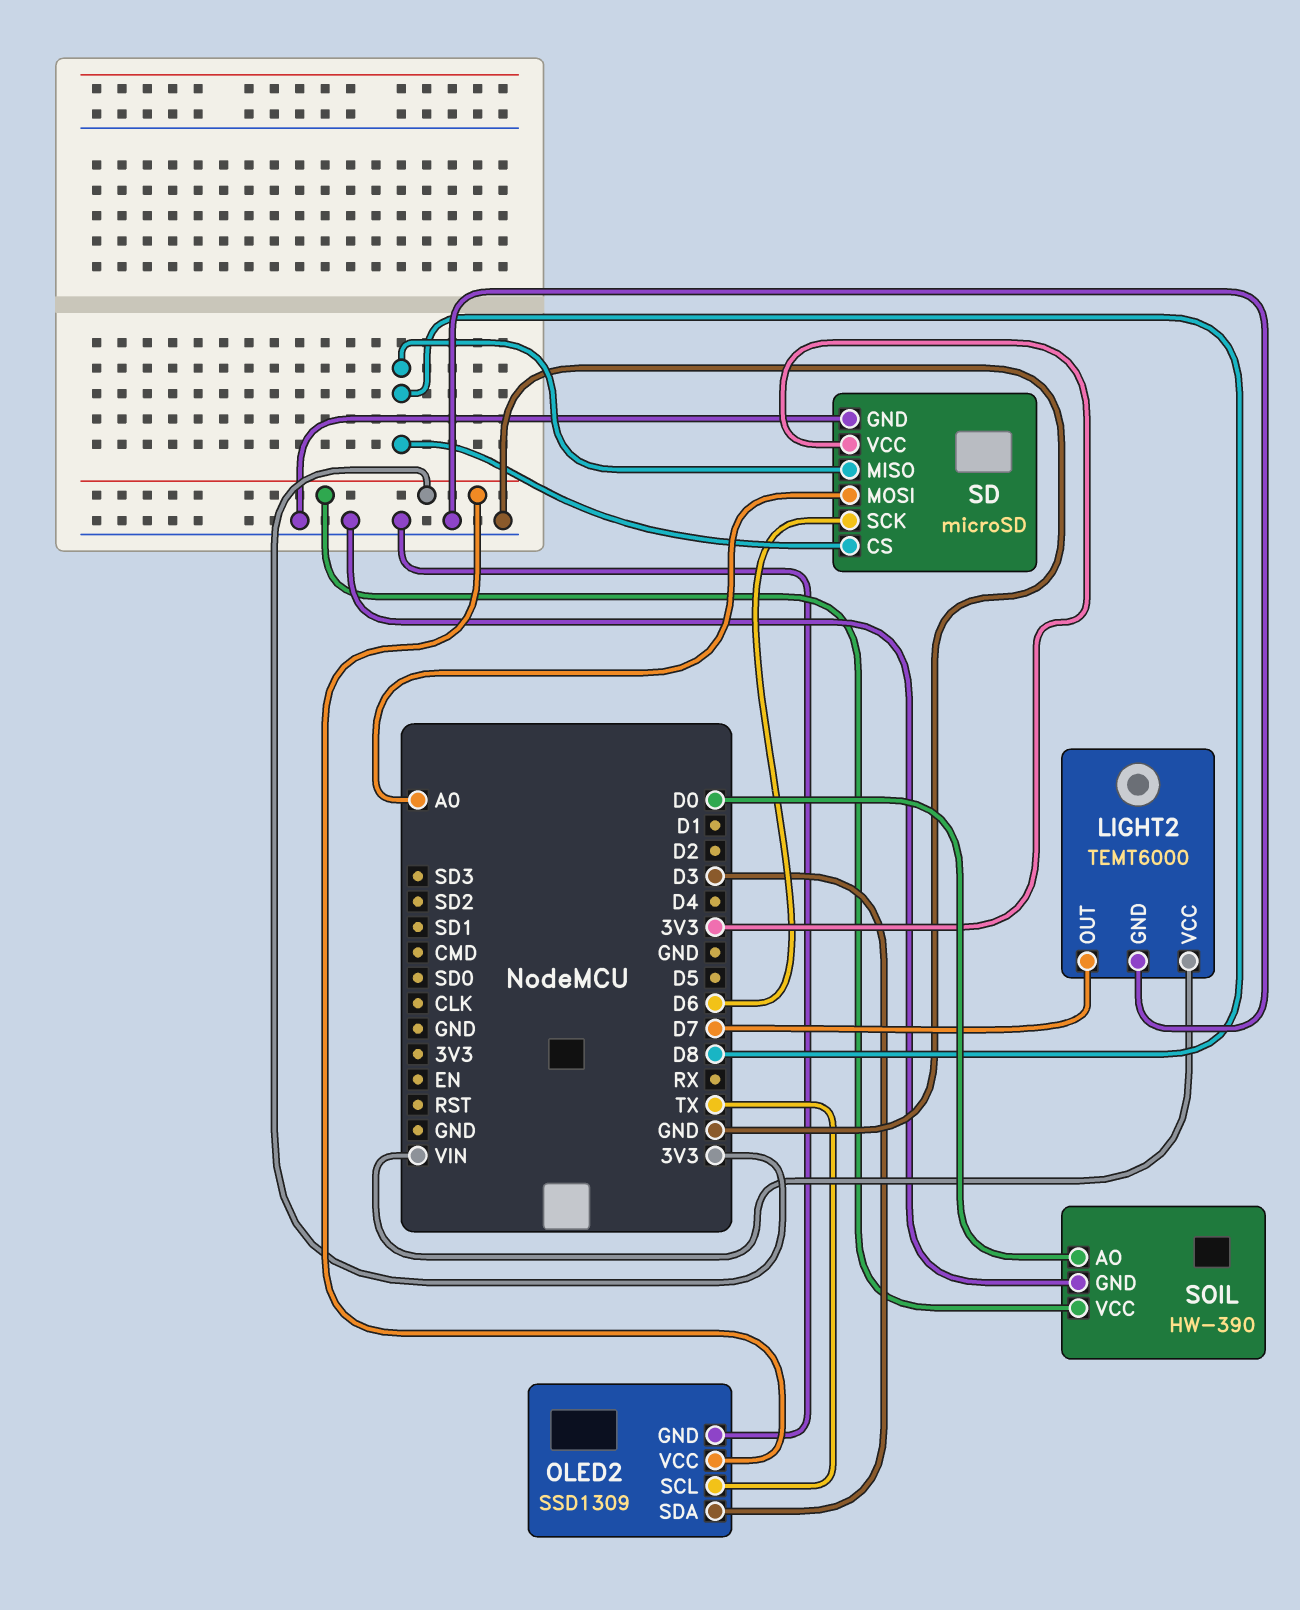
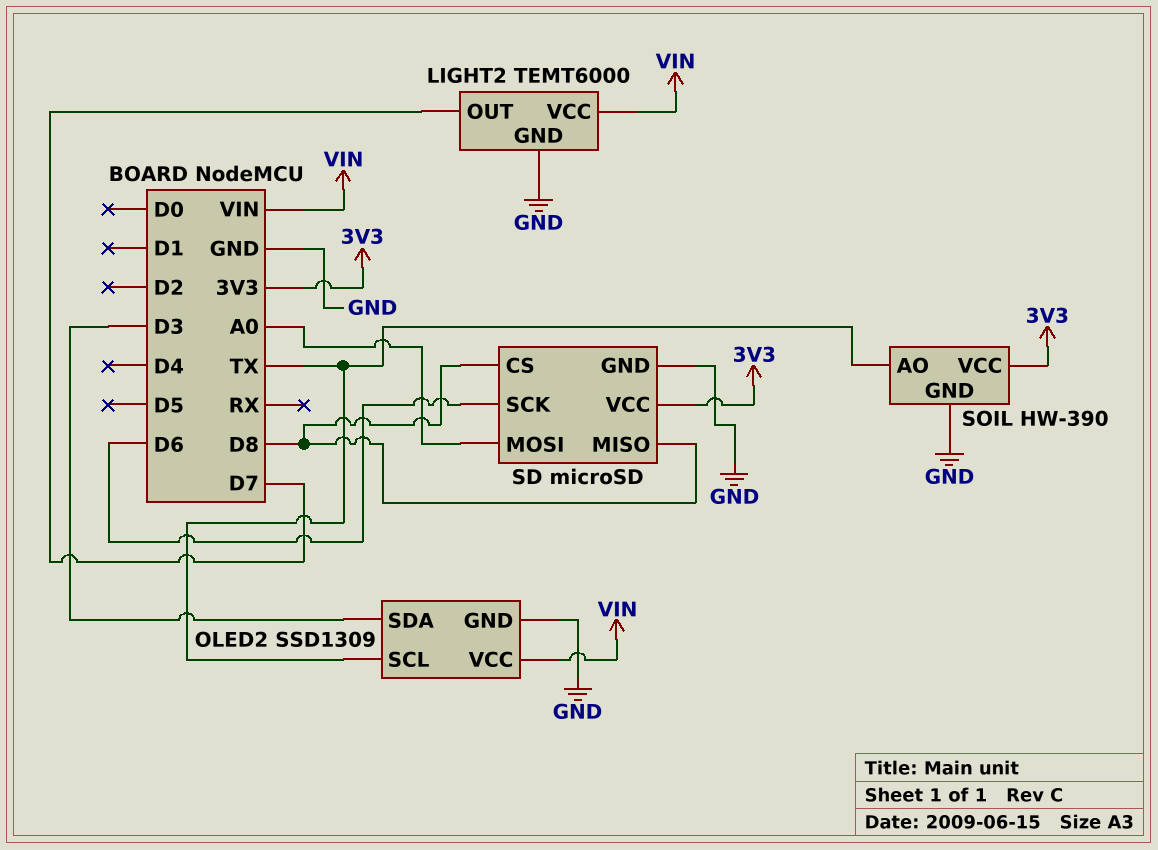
OLED2 pin VCC: 3V3 -> VIN
SOIL pin AO: D0 -> TX

